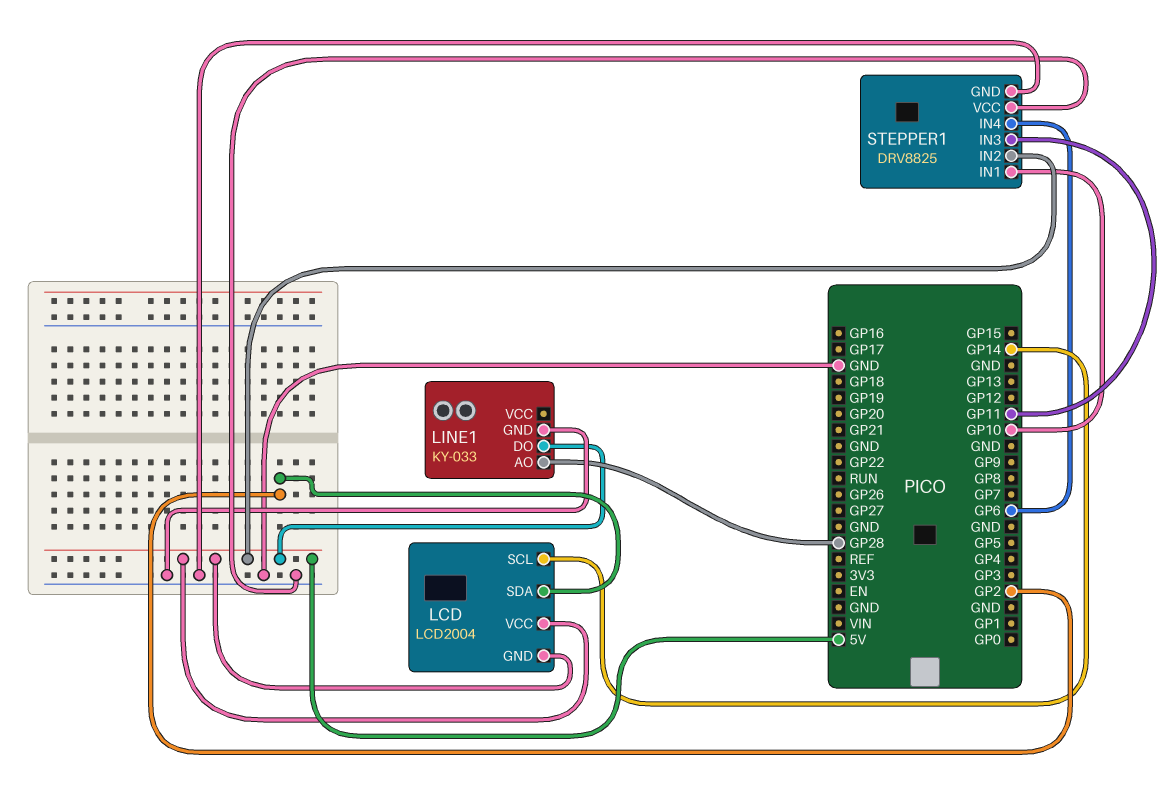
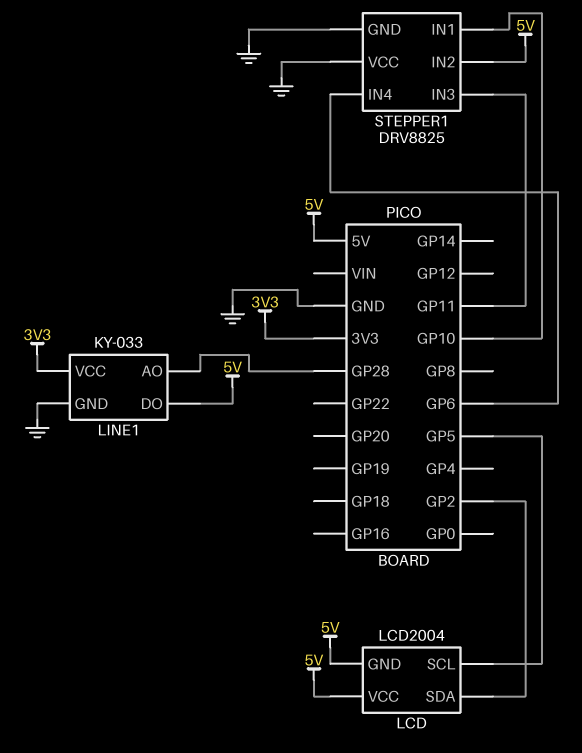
LCD pin SCL: GP14 -> GP5
LINE1 pin VCC: none -> 3V3

